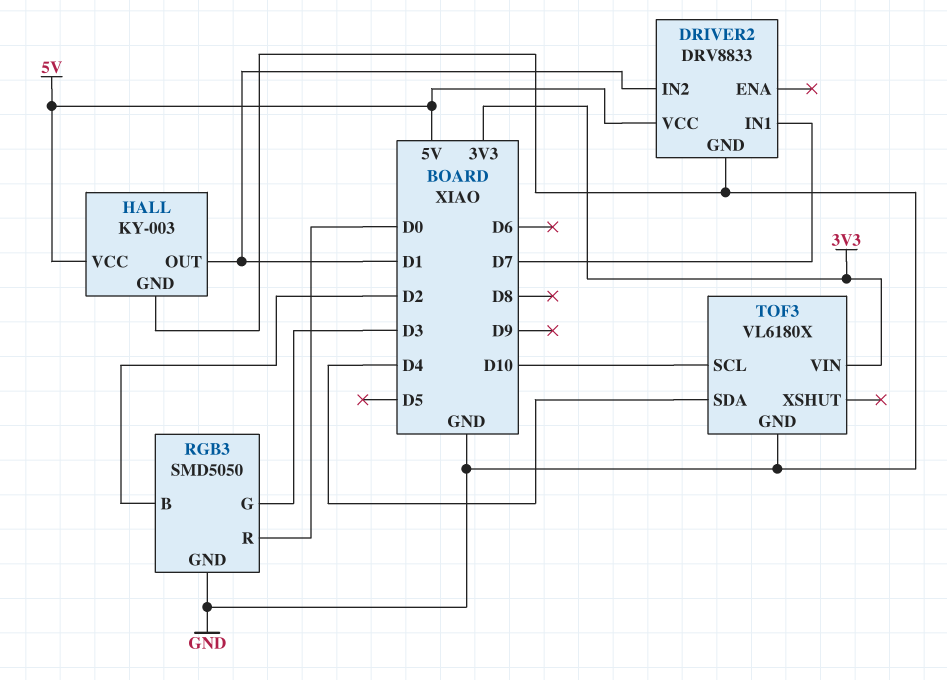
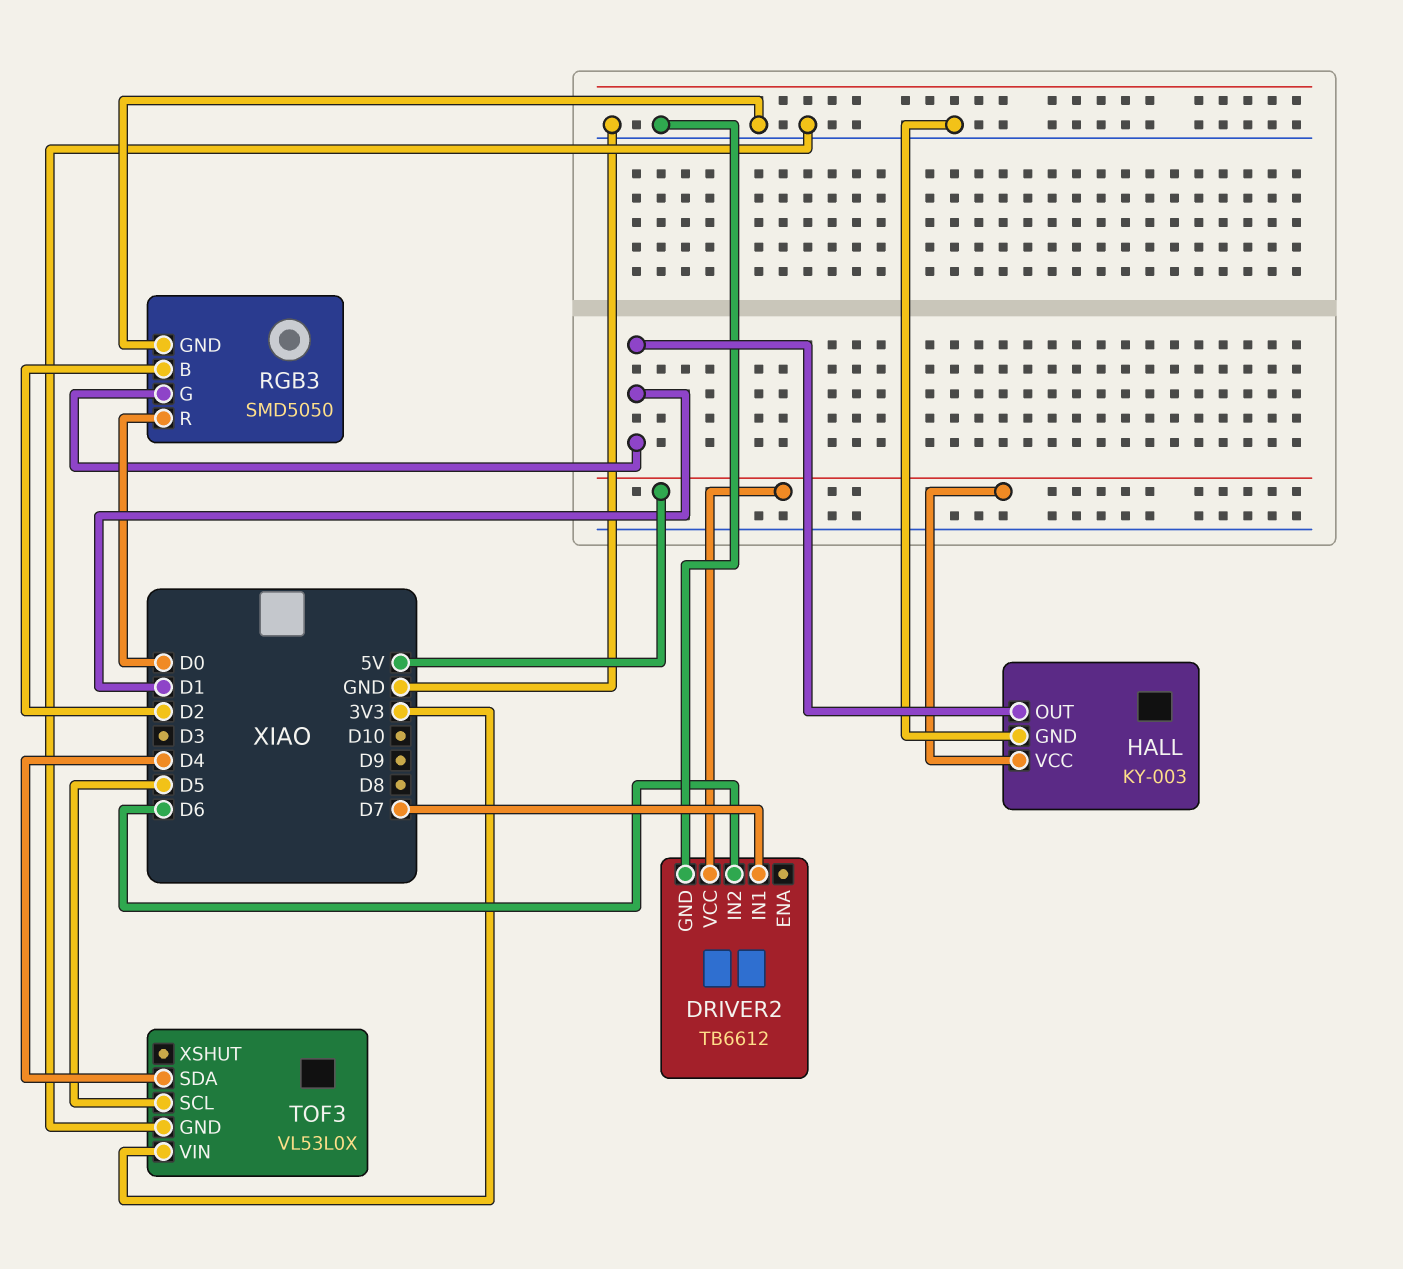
DRIVER2: DRV8833 -> TB6612
DRIVER2 pin IN2: D1 -> D6
RGB3 pin G: D3 -> D1
TOF3: VL6180X -> VL53L0X
TOF3 pin SCL: D10 -> D5

